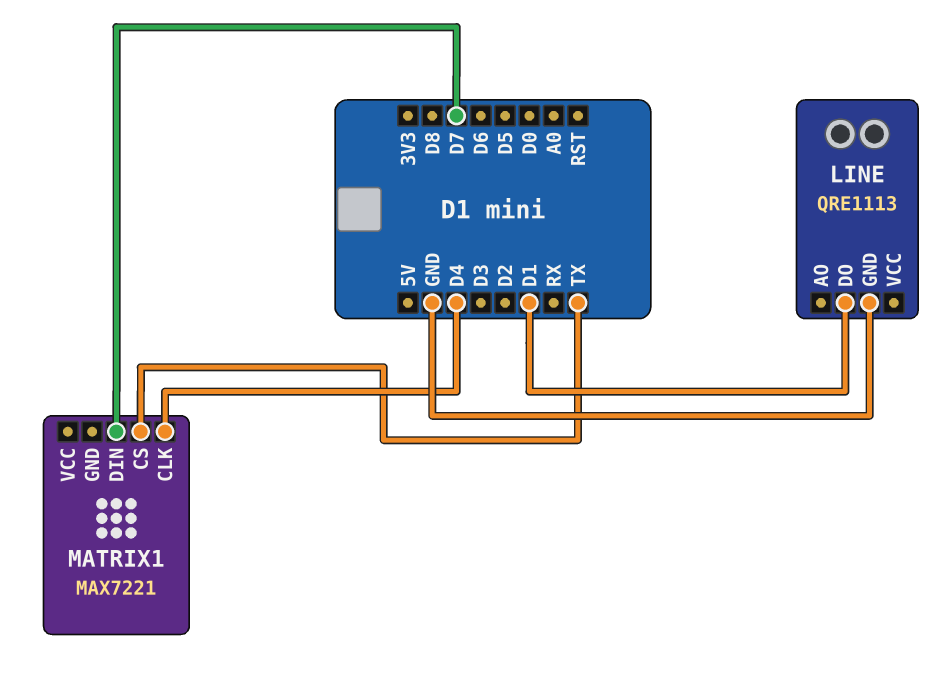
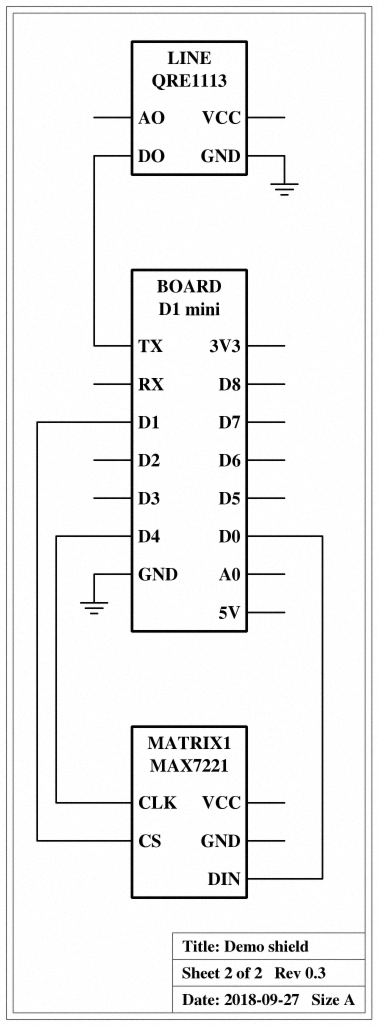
LINE pin DO: D1 -> TX
MATRIX1 pin CS: TX -> D1
MATRIX1 pin DIN: D7 -> D0

